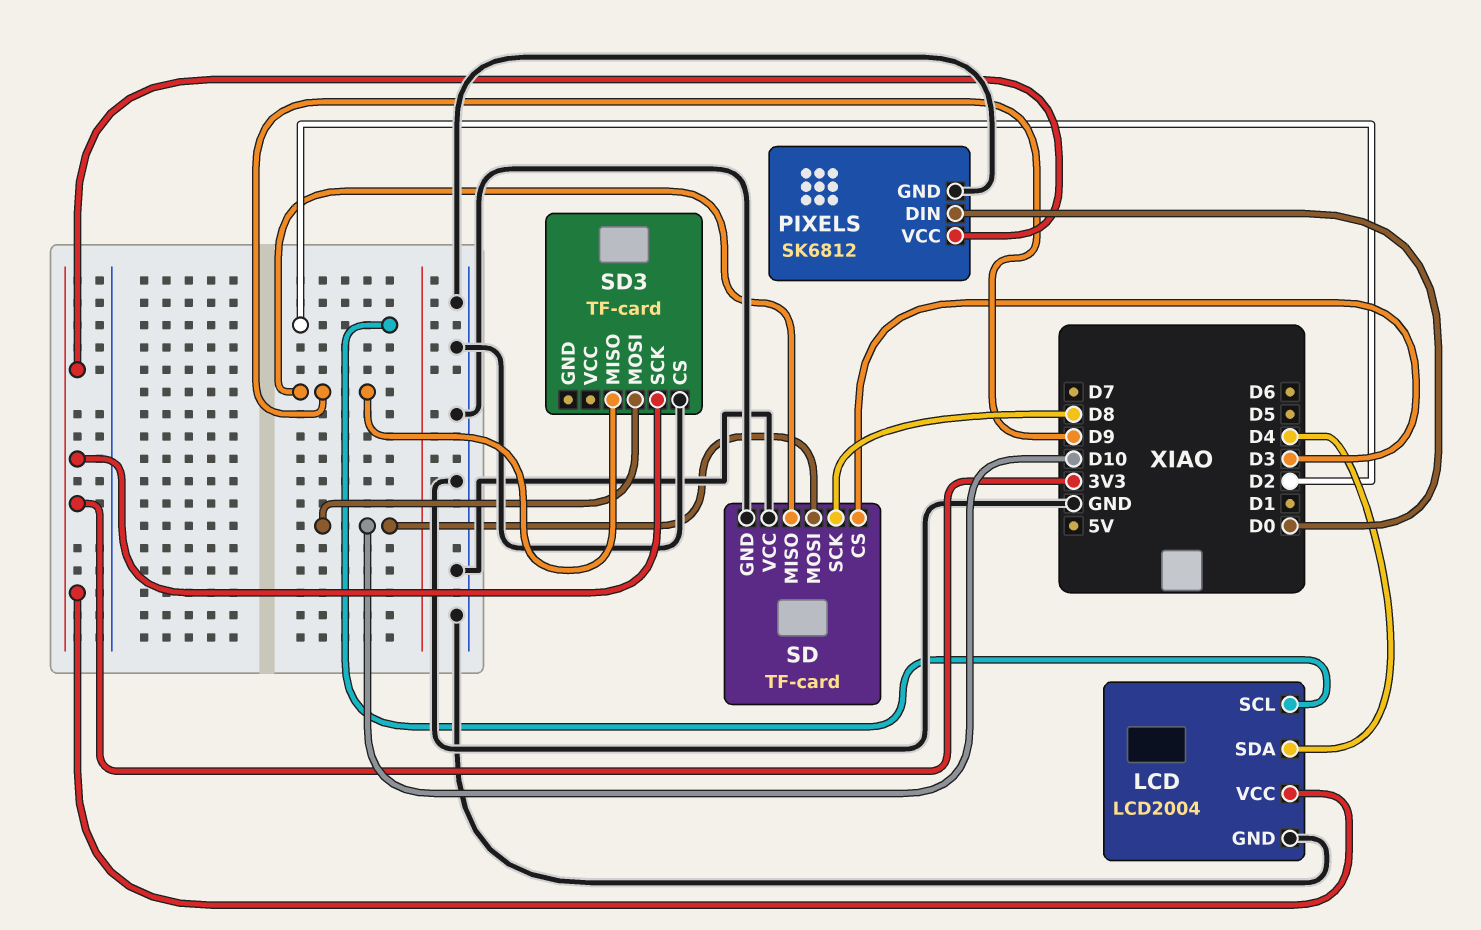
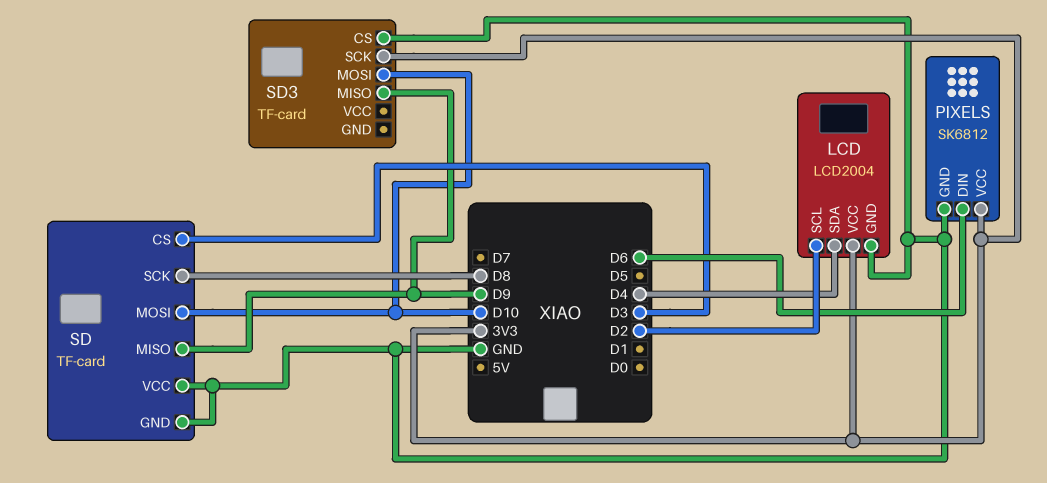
PIXELS pin DIN: D0 -> D6

